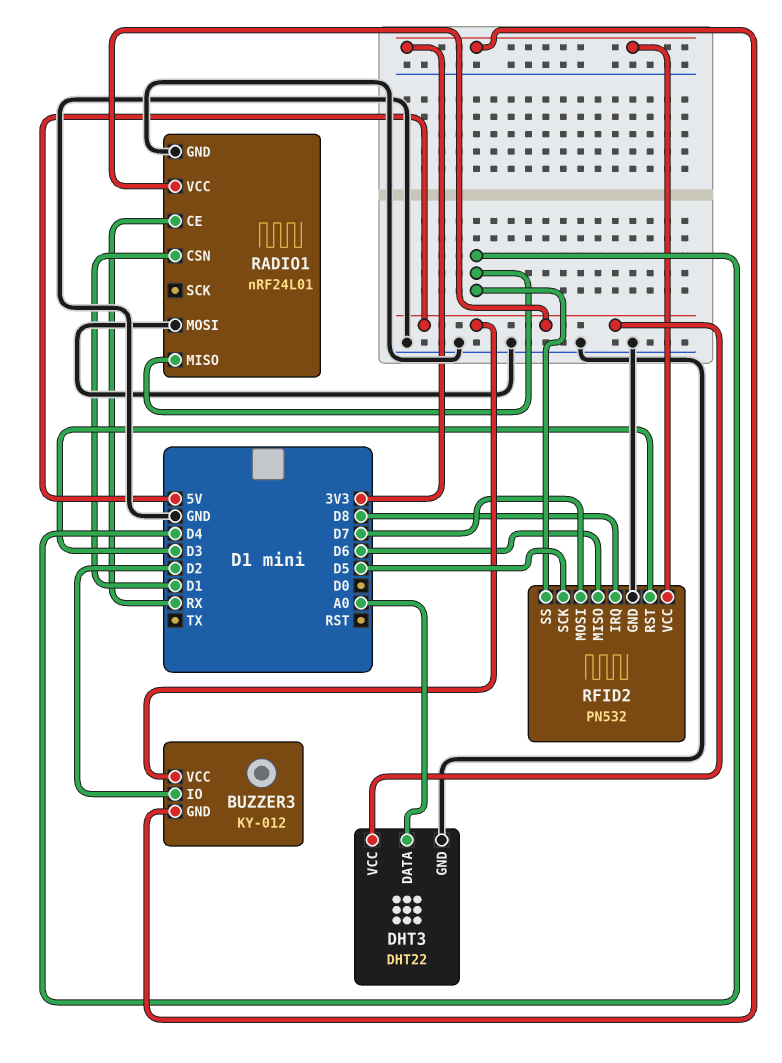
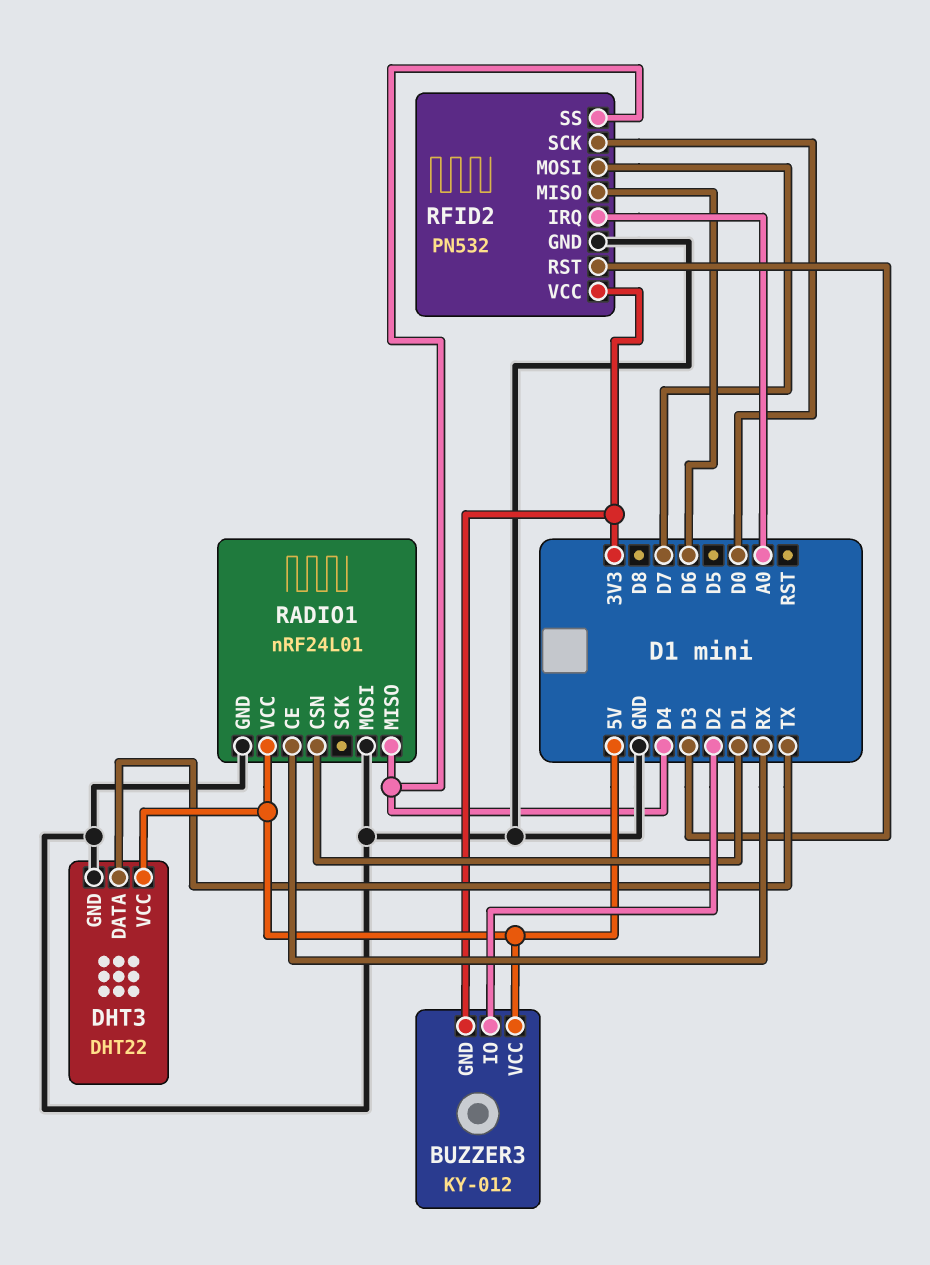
DHT3 pin DATA: A0 -> TX
RFID2 pin IRQ: D8 -> A0
RFID2 pin SCK: D5 -> D0

